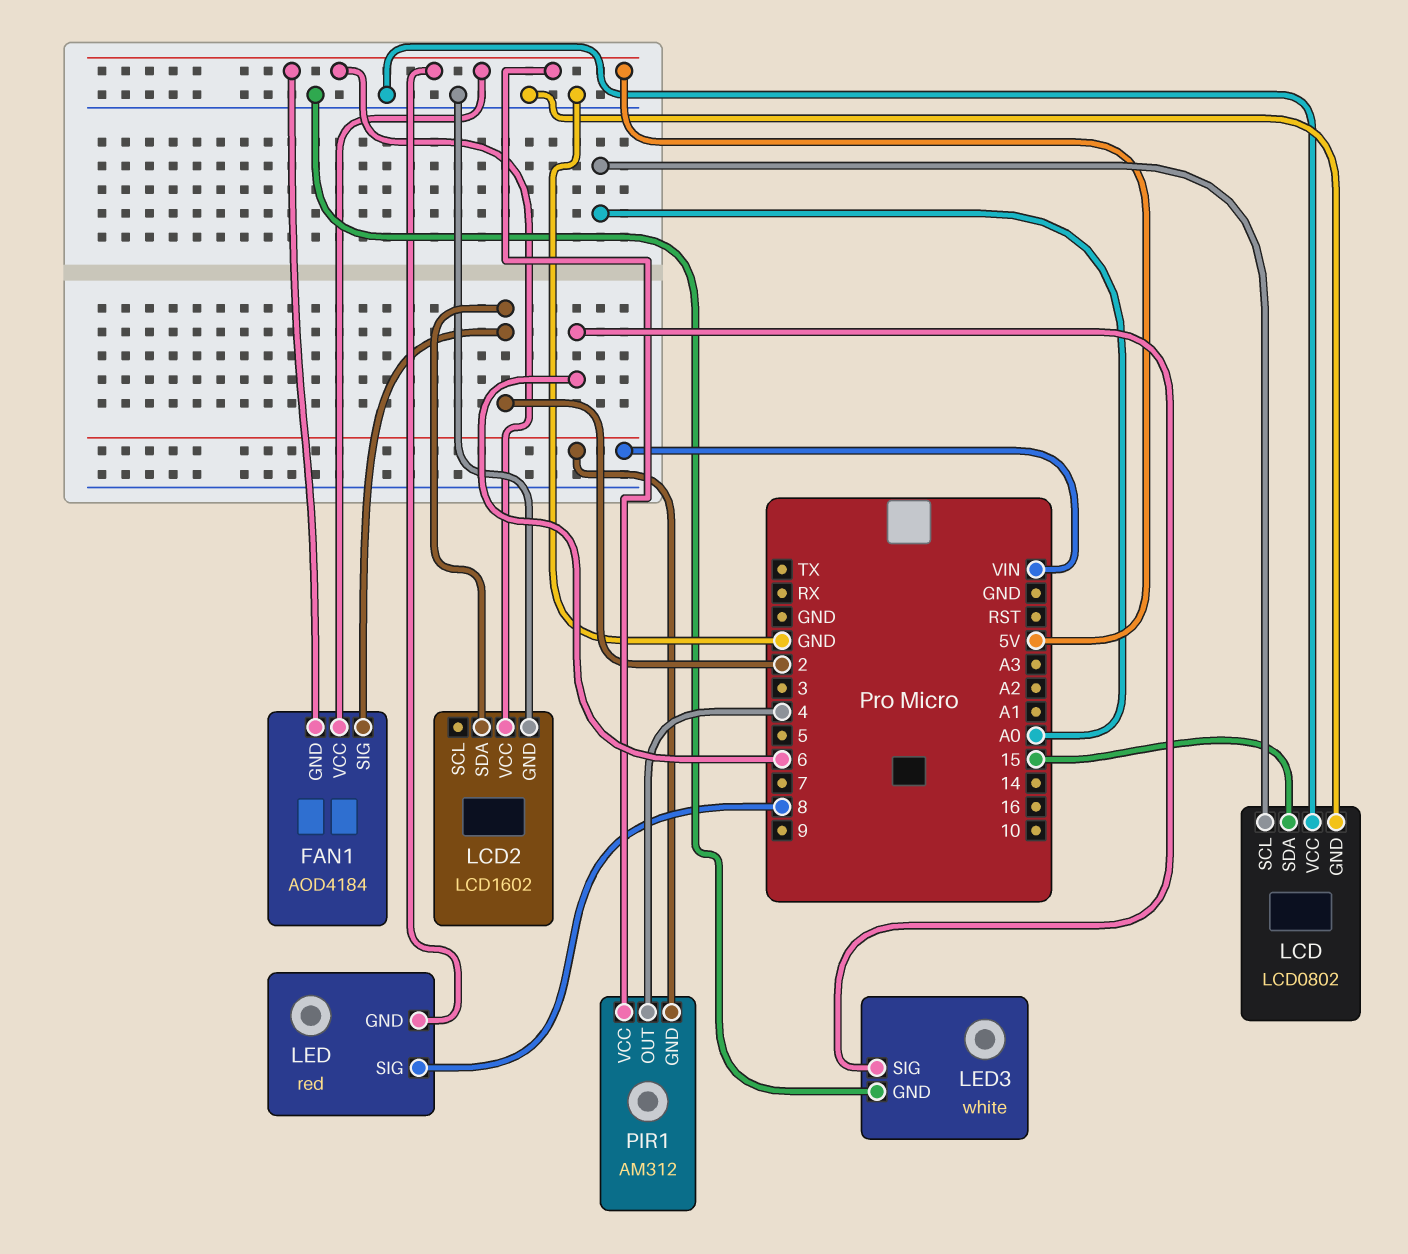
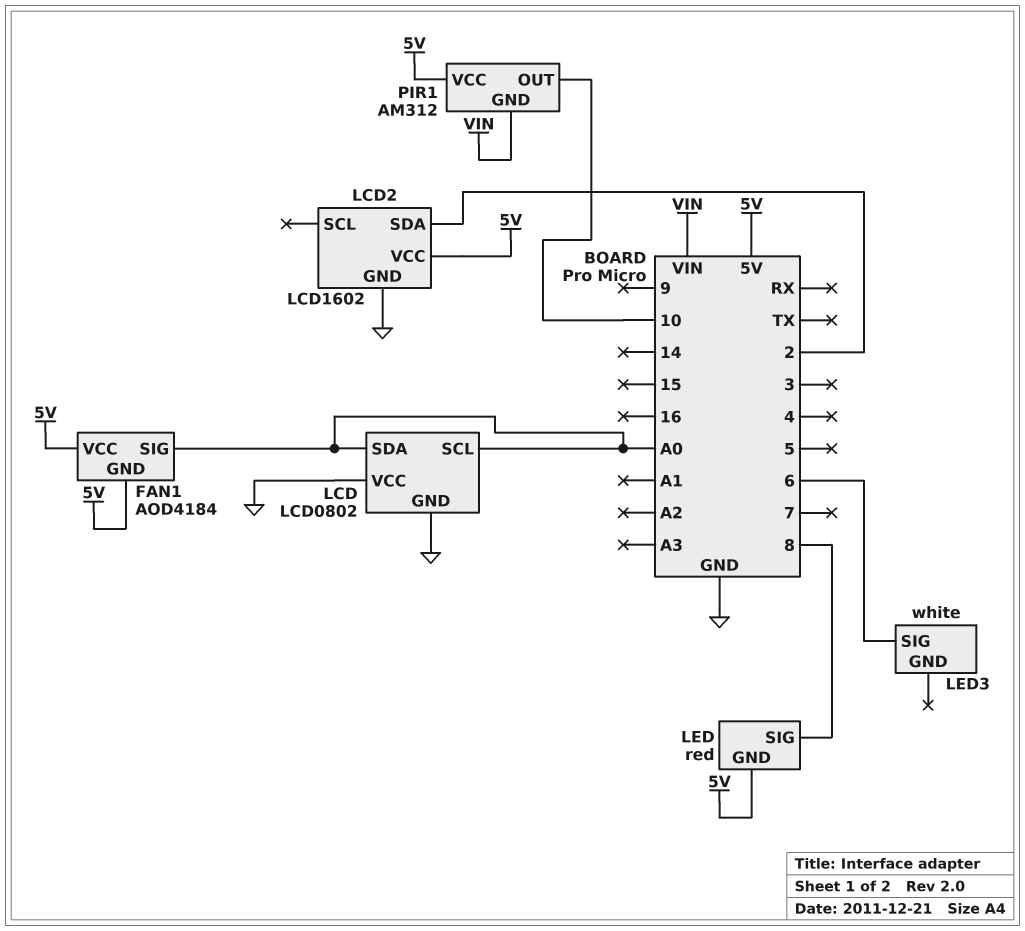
FAN1 pin SIG: 2 -> A0
LCD pin SDA: 15 -> A0
LED3 pin GND: GND -> none
PIR1 pin OUT: 4 -> 10

